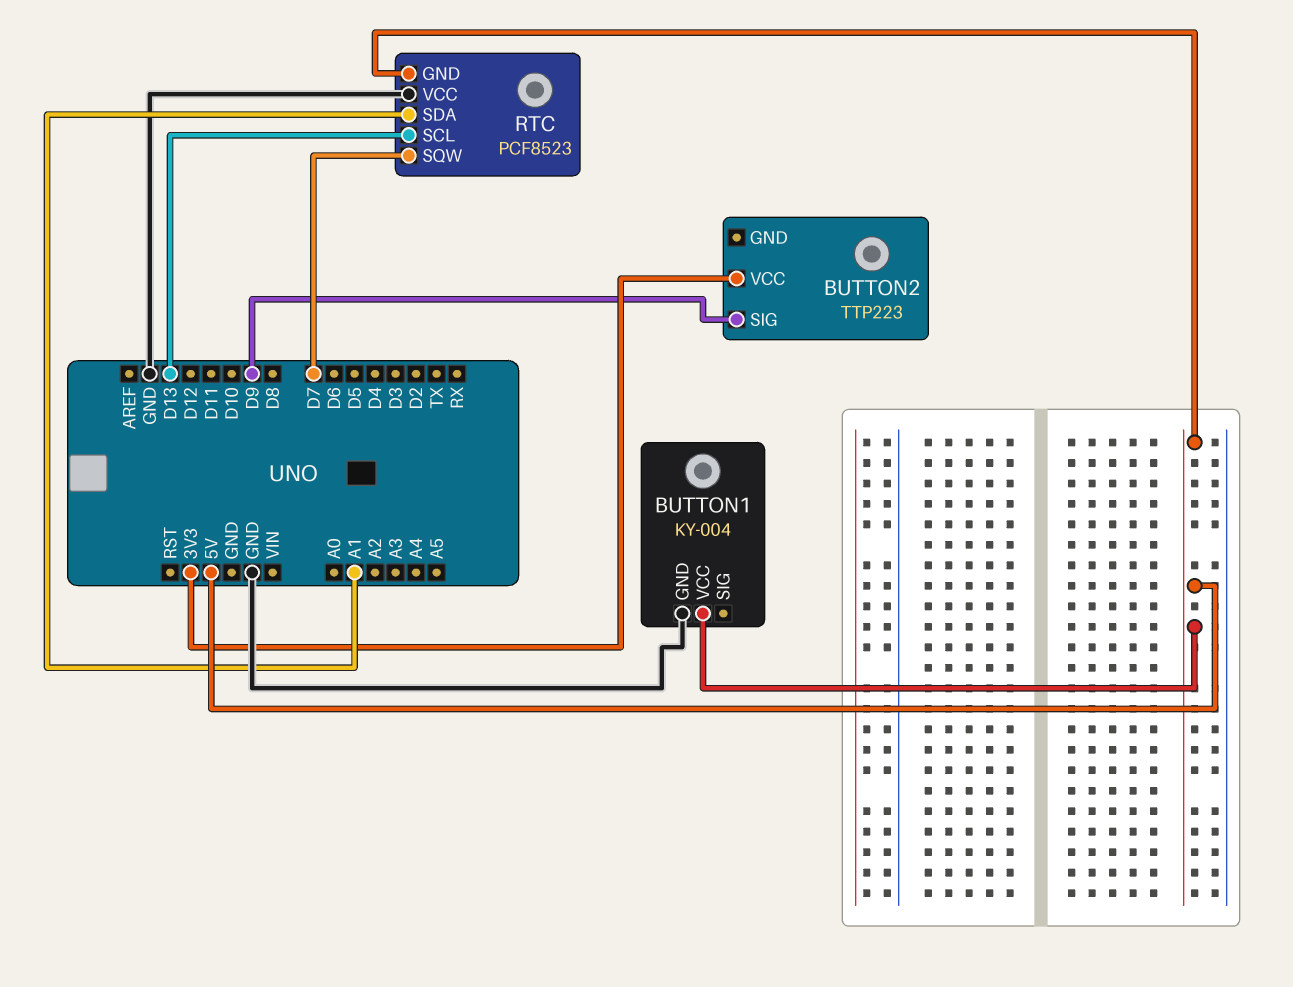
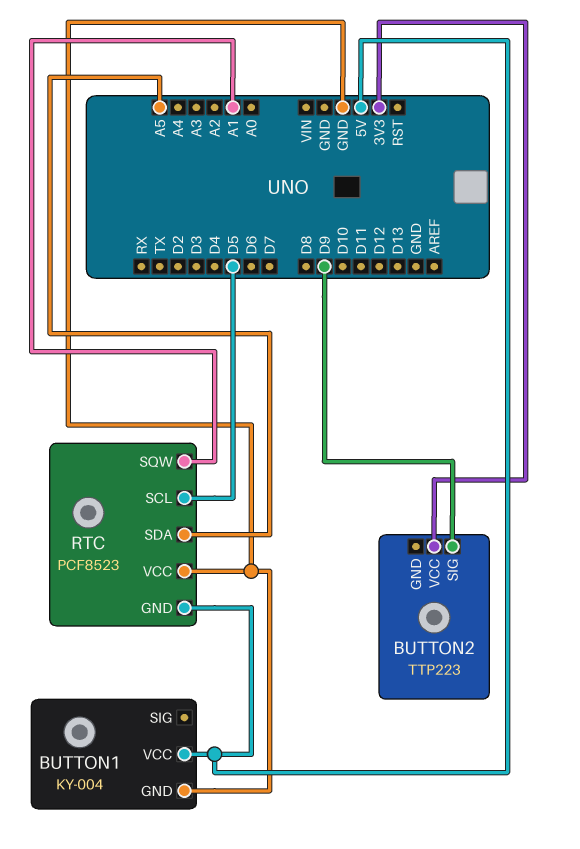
RTC pin SCL: D13 -> D5
RTC pin SDA: A1 -> A5
RTC pin SQW: D7 -> A1

